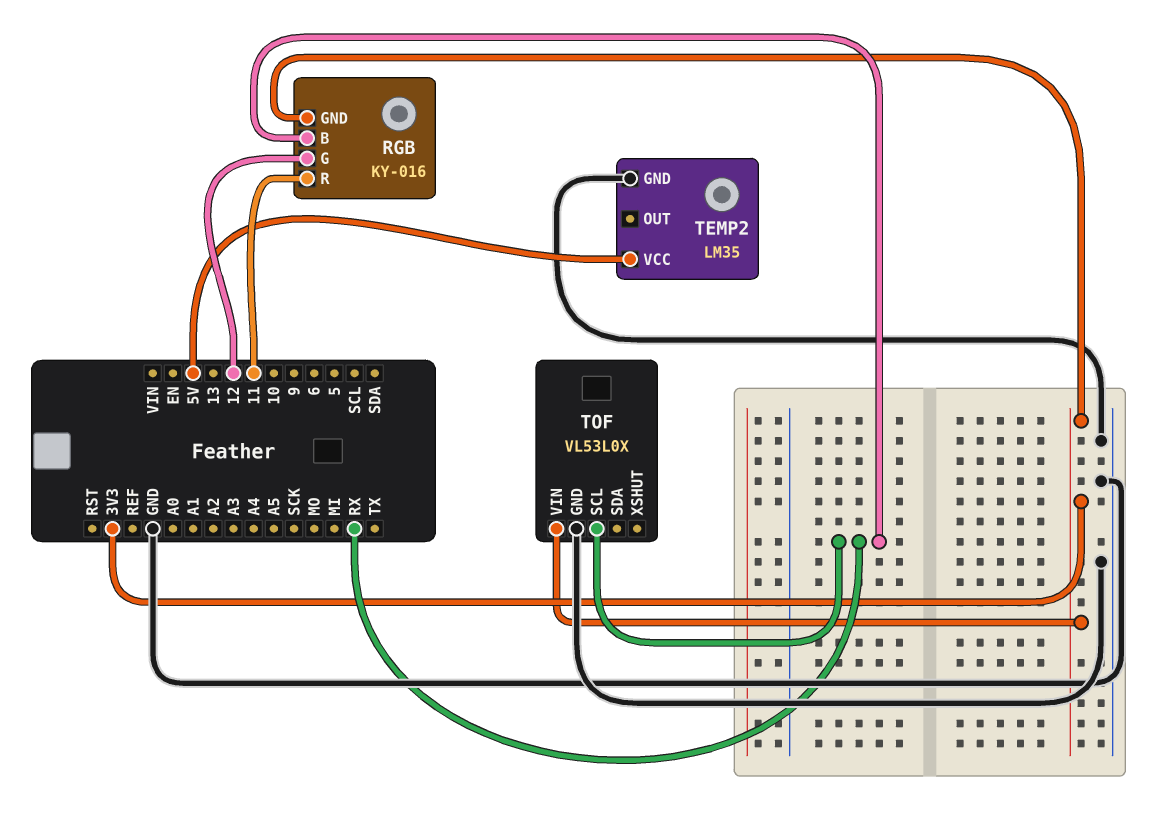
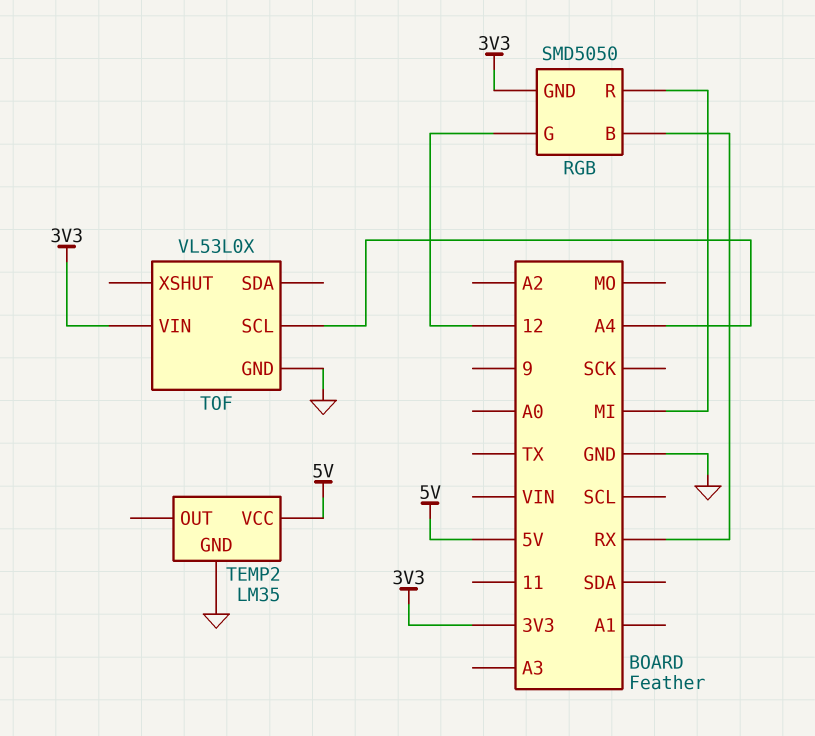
RGB: KY-016 -> SMD5050
RGB pin R: 11 -> MI
TOF pin SCL: RX -> A4

